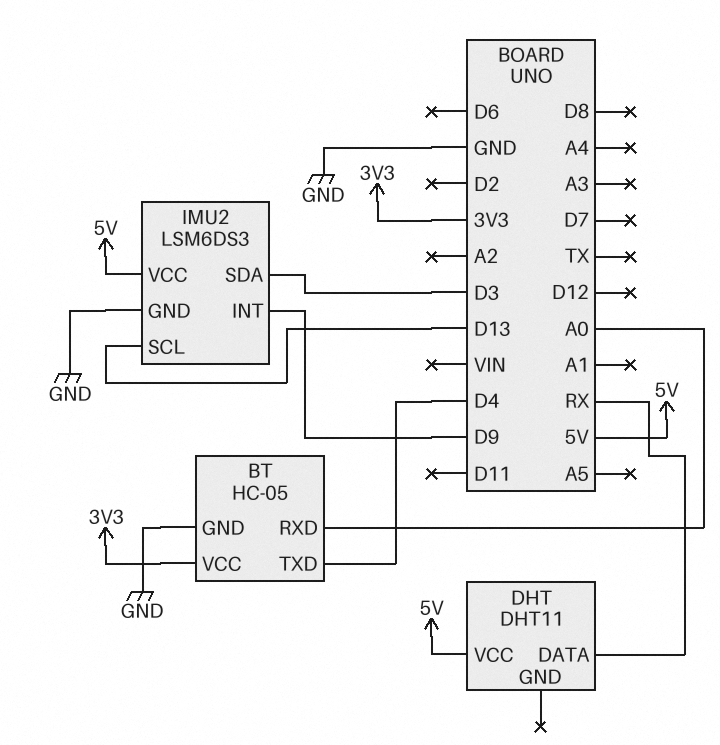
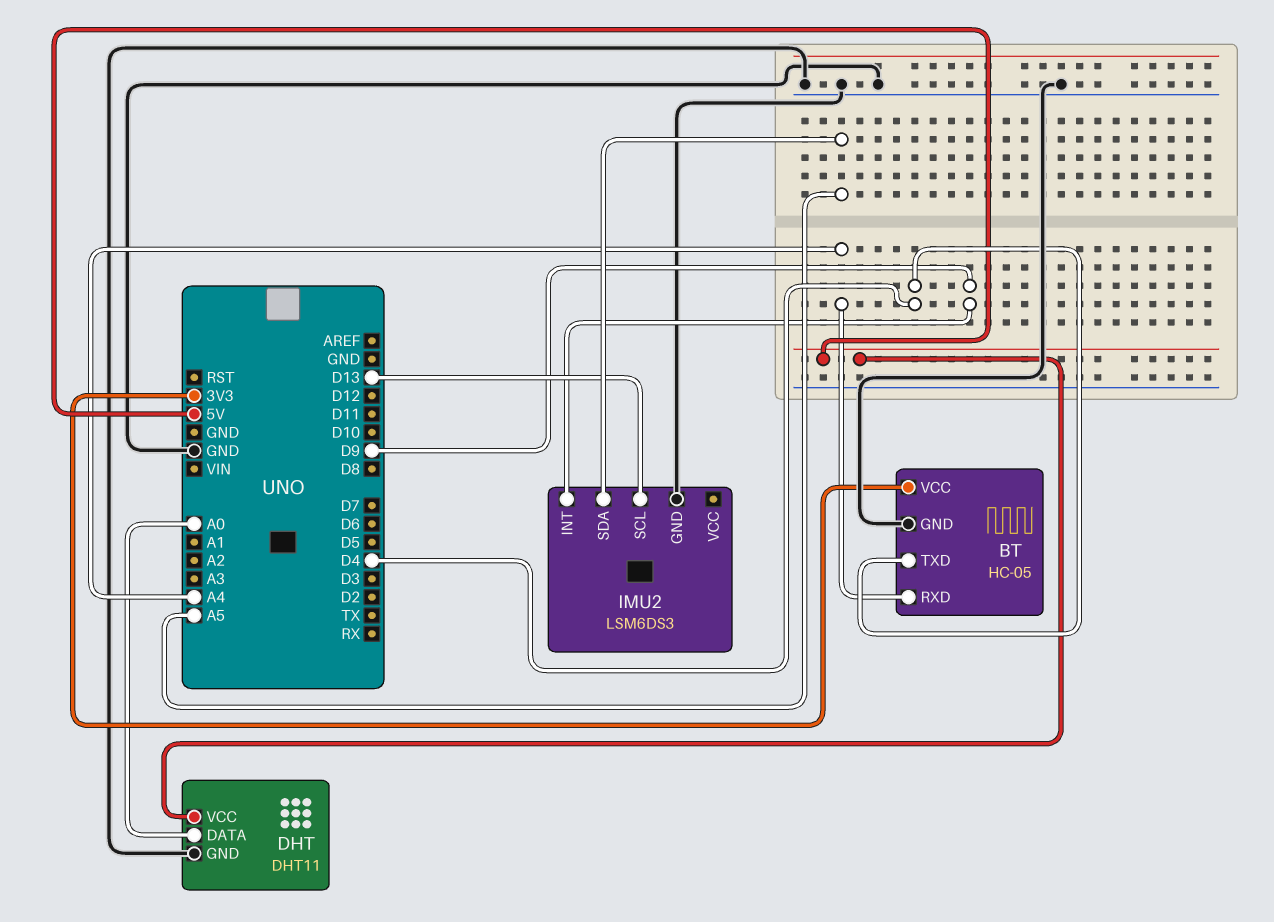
BT pin RXD: A0 -> A4
DHT pin DATA: RX -> A0
DHT pin GND: none -> GND
IMU2 pin SDA: D3 -> A5
IMU2 pin VCC: 5V -> none

